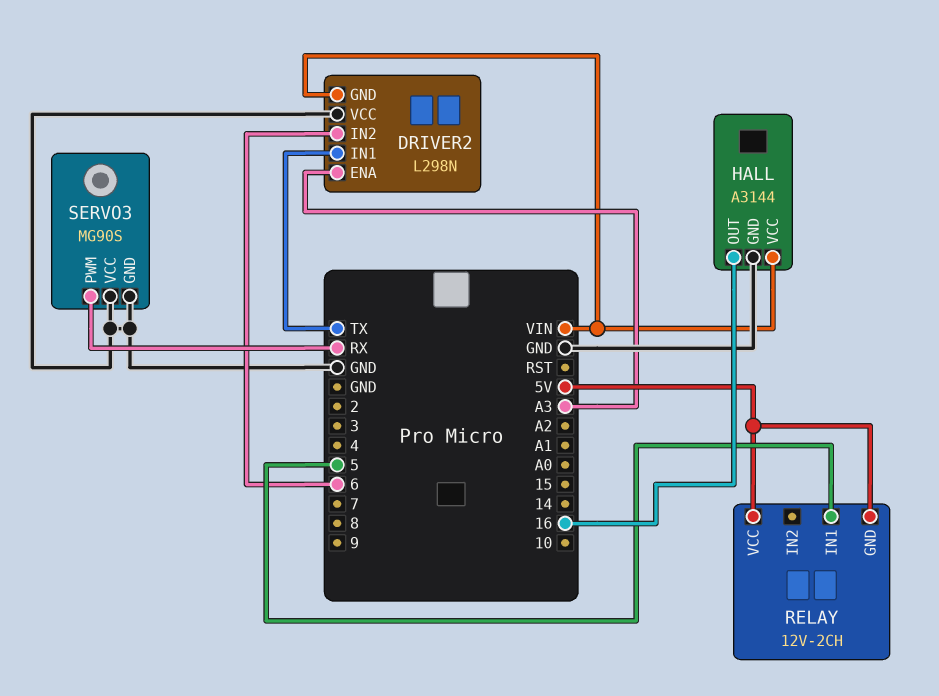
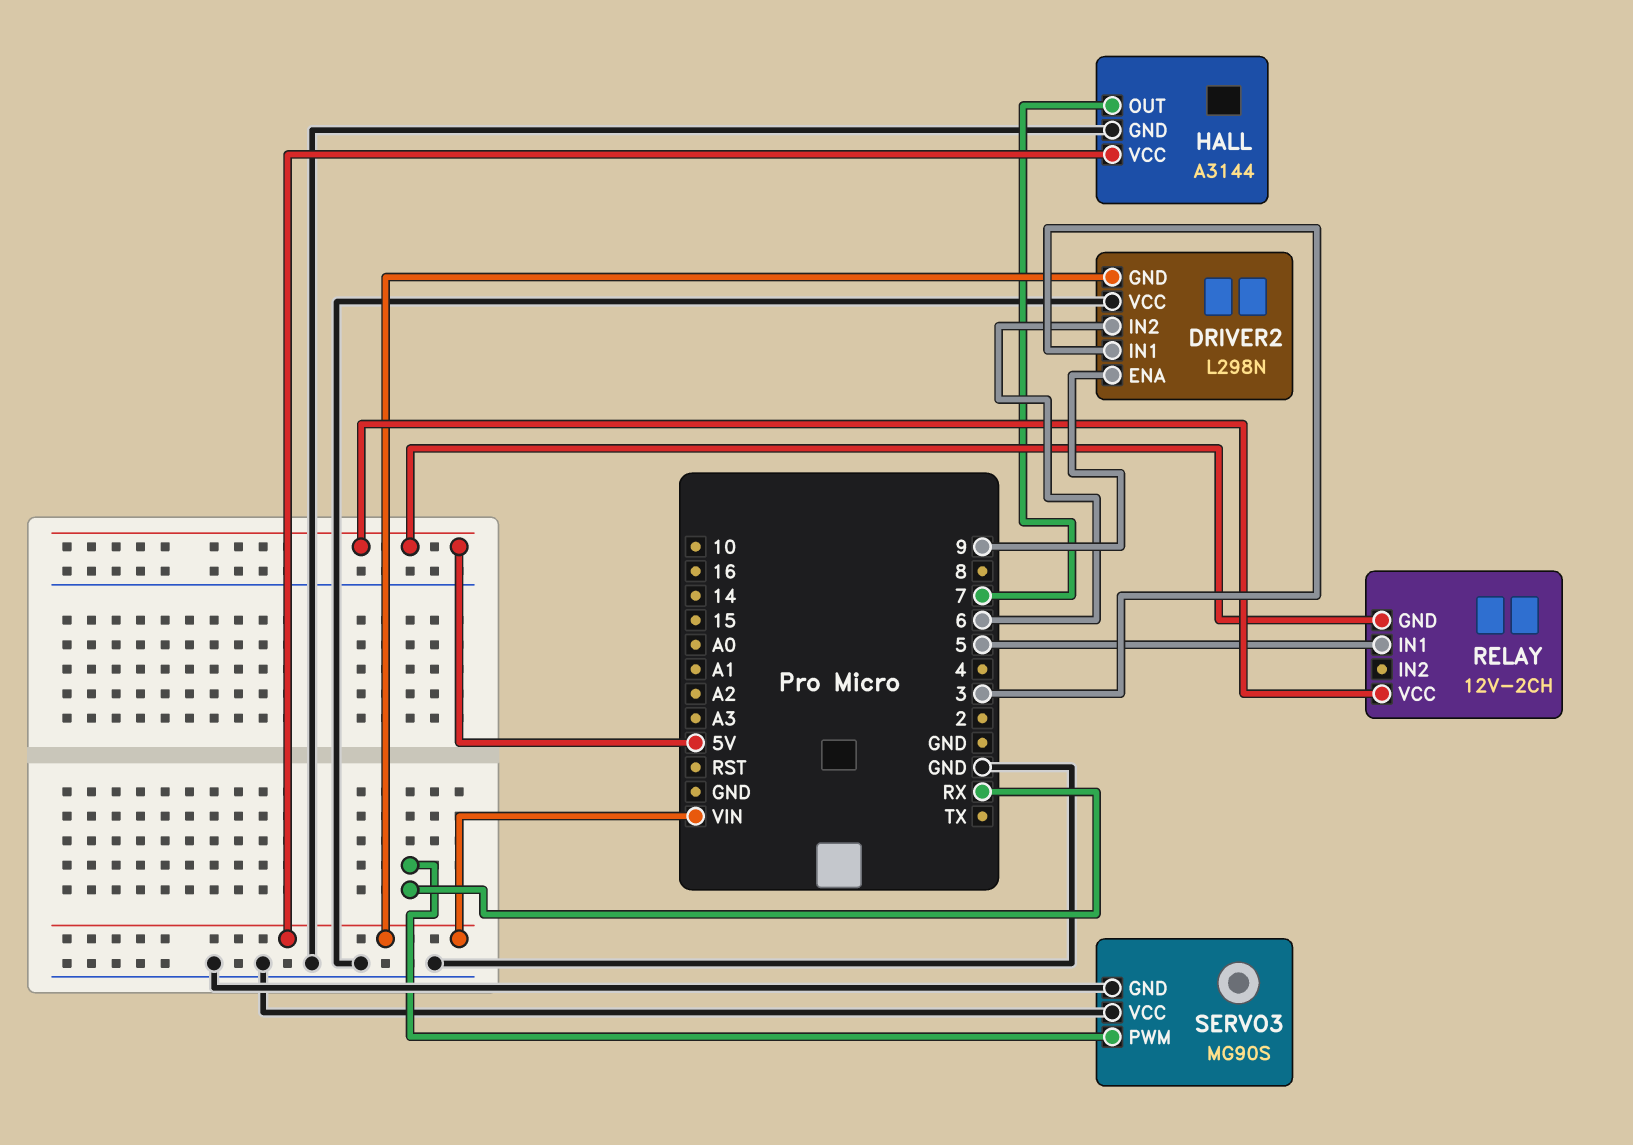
DRIVER2 pin ENA: A3 -> 9
DRIVER2 pin IN1: TX -> 3
HALL pin OUT: 16 -> 7

